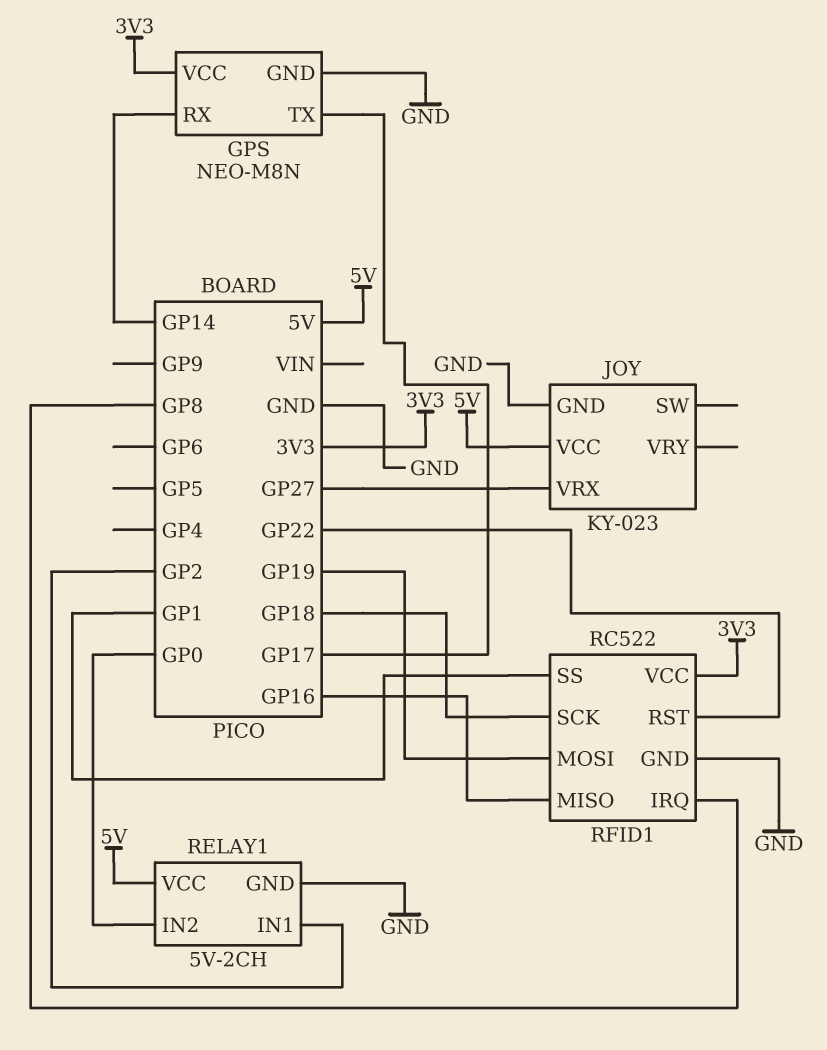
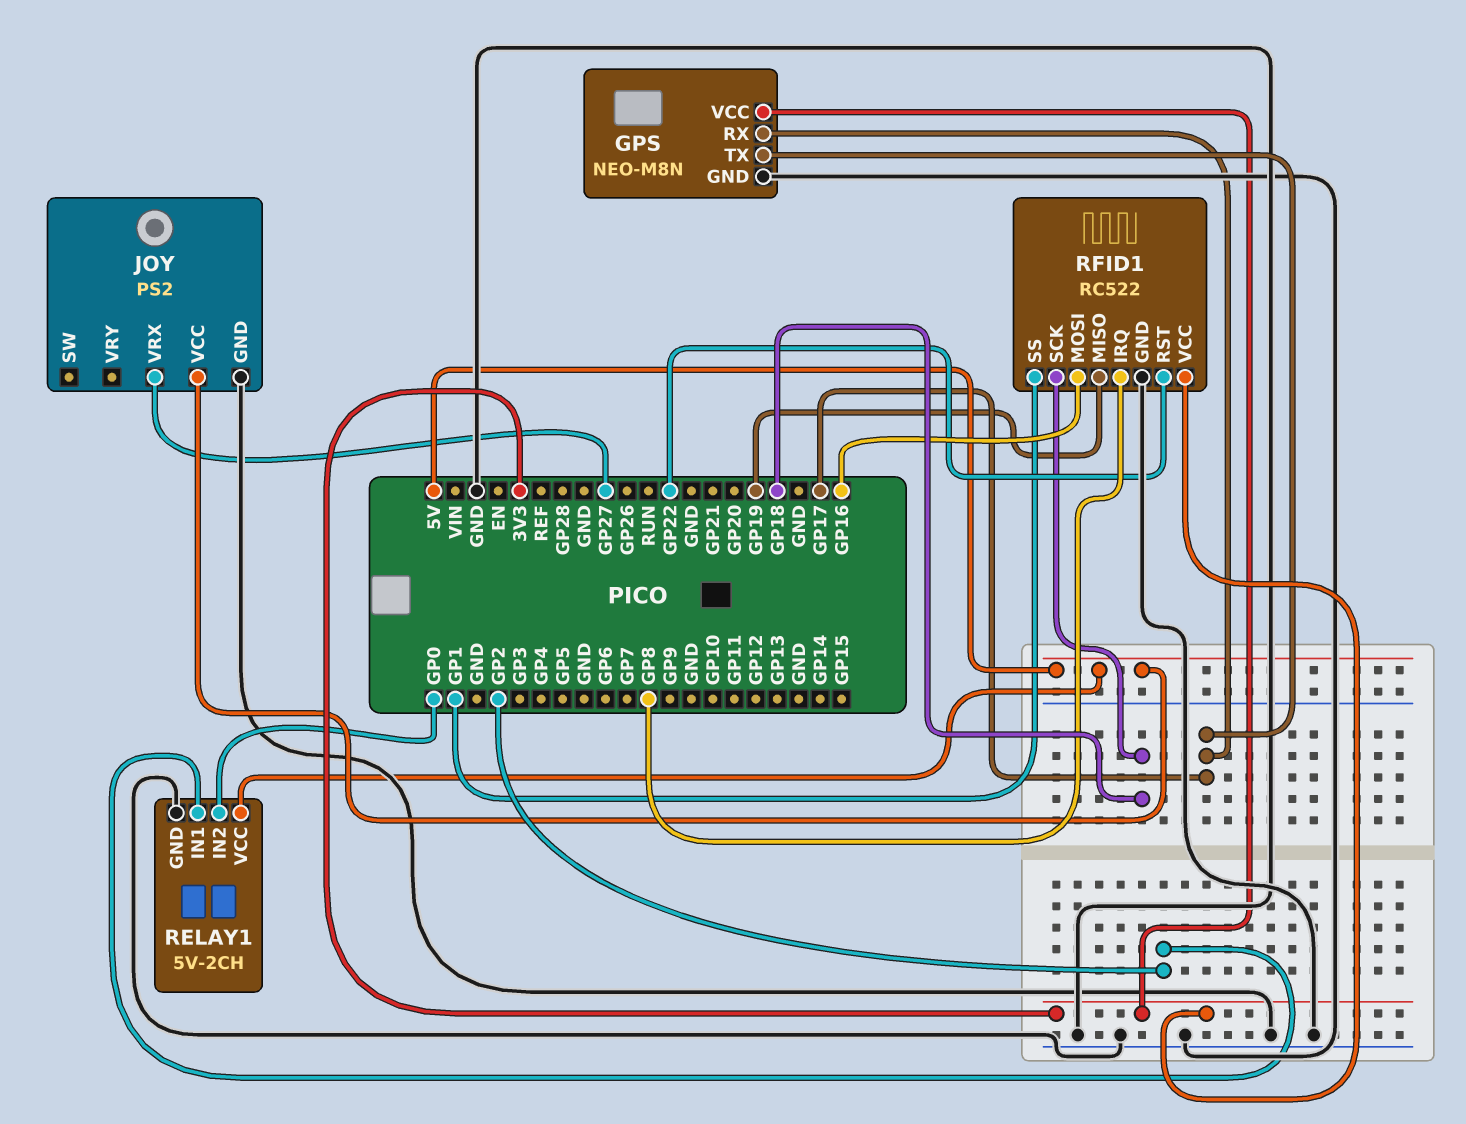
GPS pin RX: GP14 -> GP17
JOY: KY-023 -> PS2
RFID1 pin MISO: GP16 -> GP19
RFID1 pin MOSI: GP19 -> GP16

